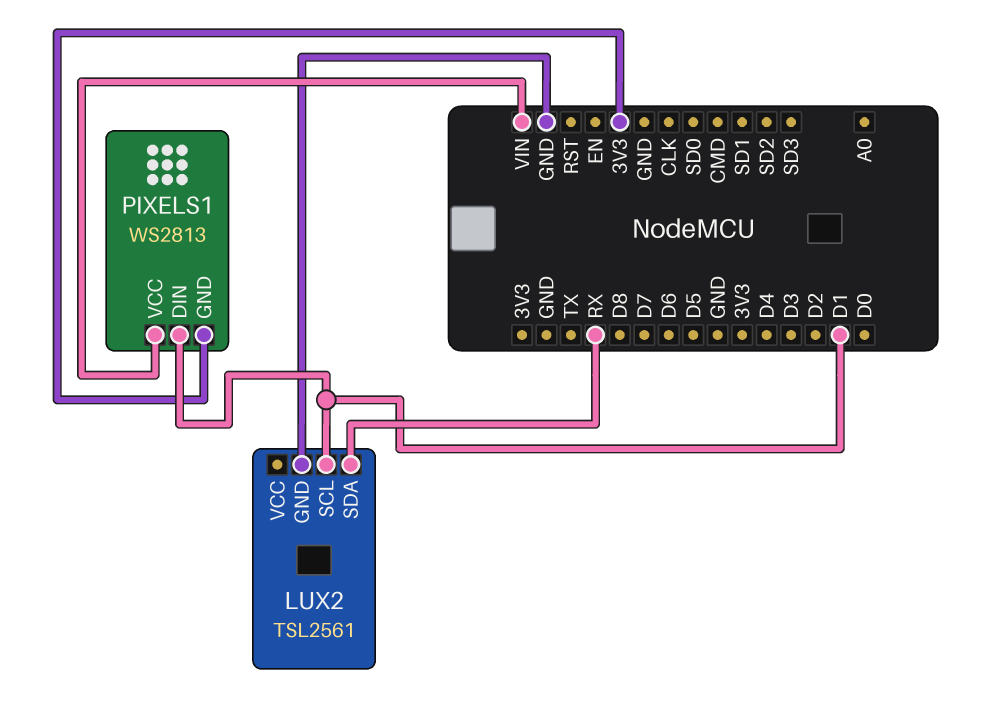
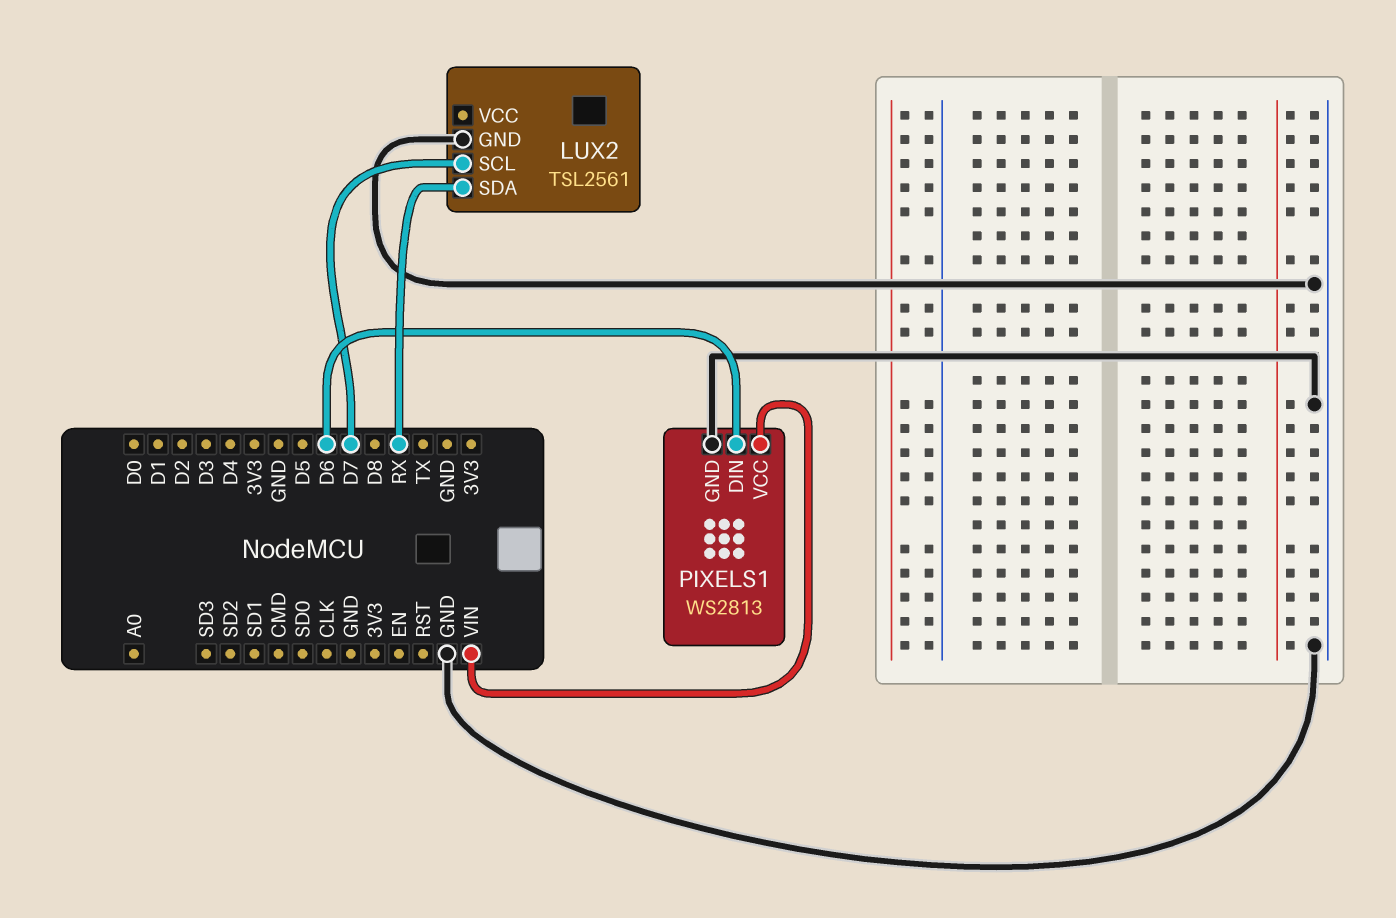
LUX2 pin SCL: D1 -> D7
PIXELS1 pin DIN: D1 -> D6
PIXELS1 pin GND: 3V3 -> GND

